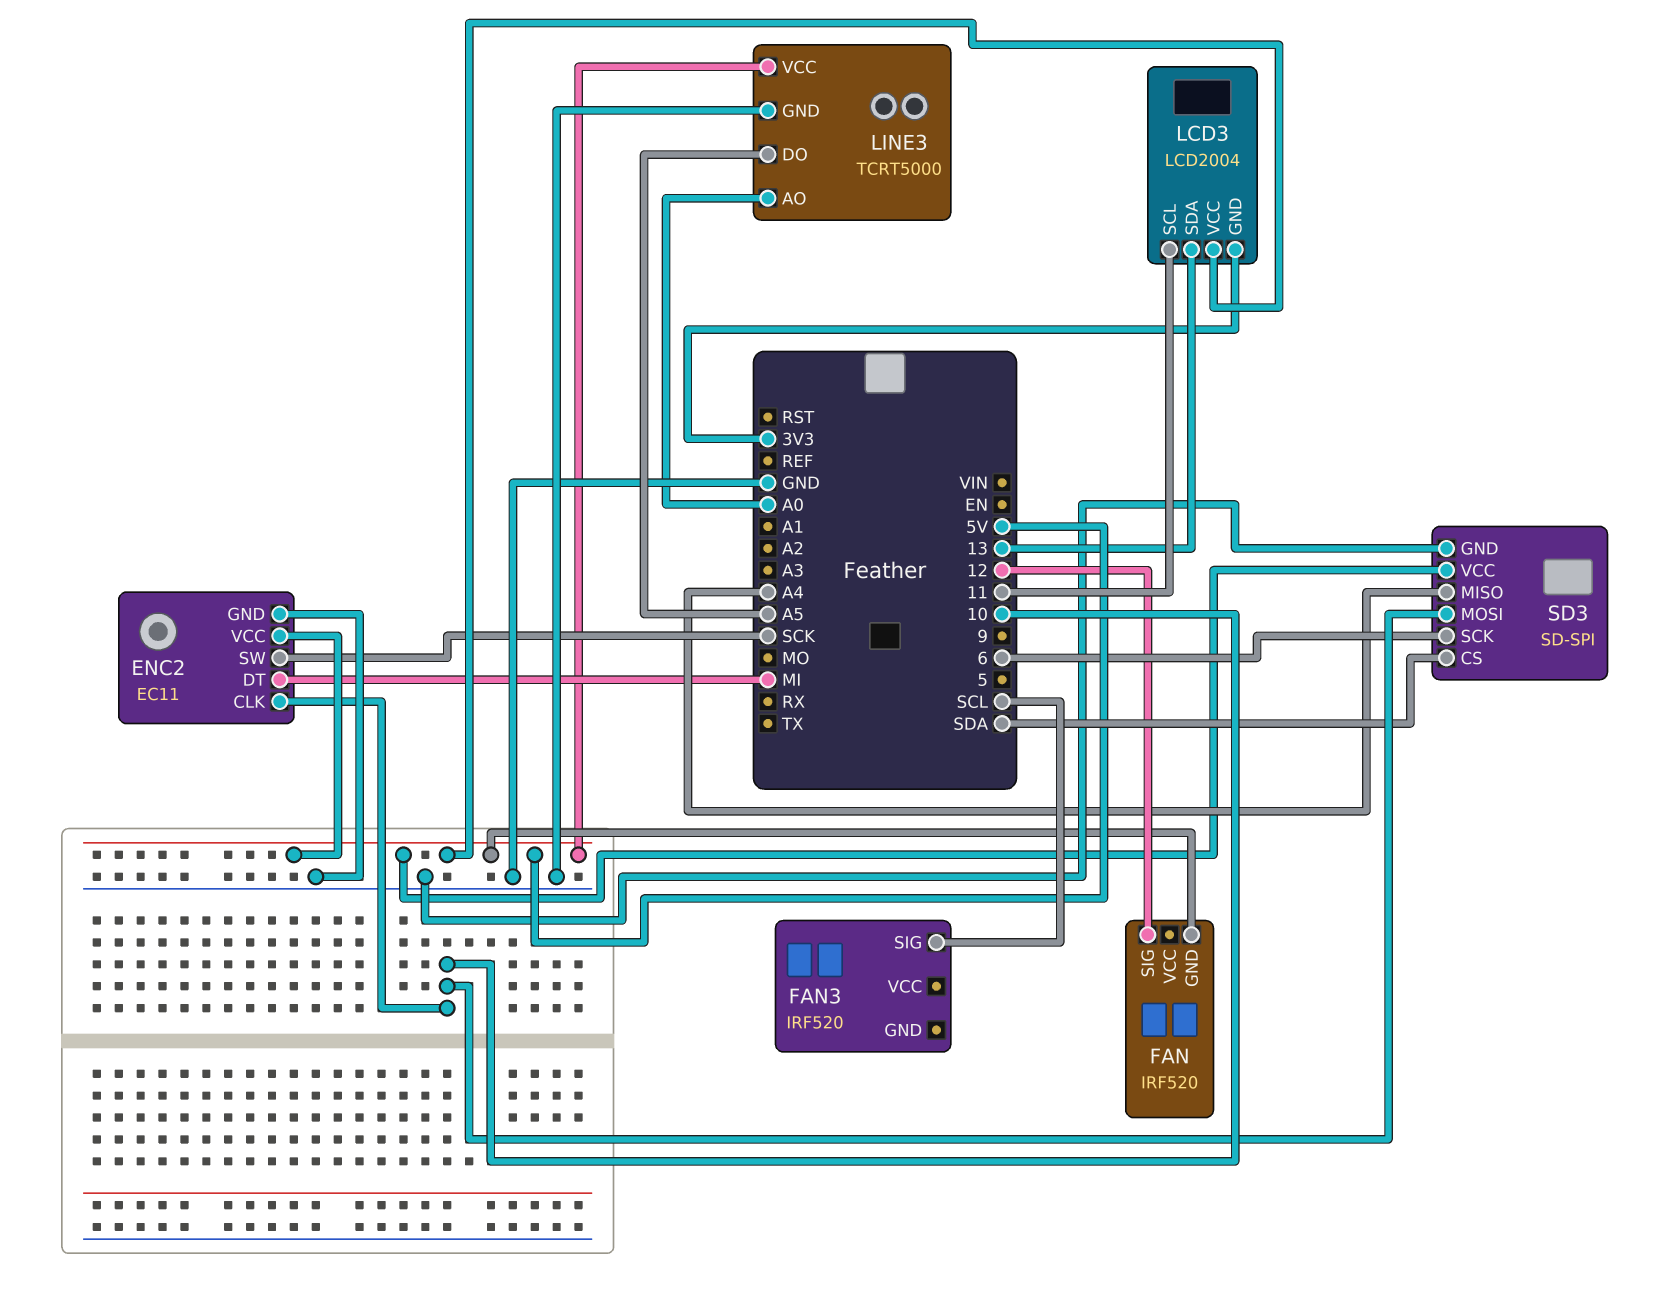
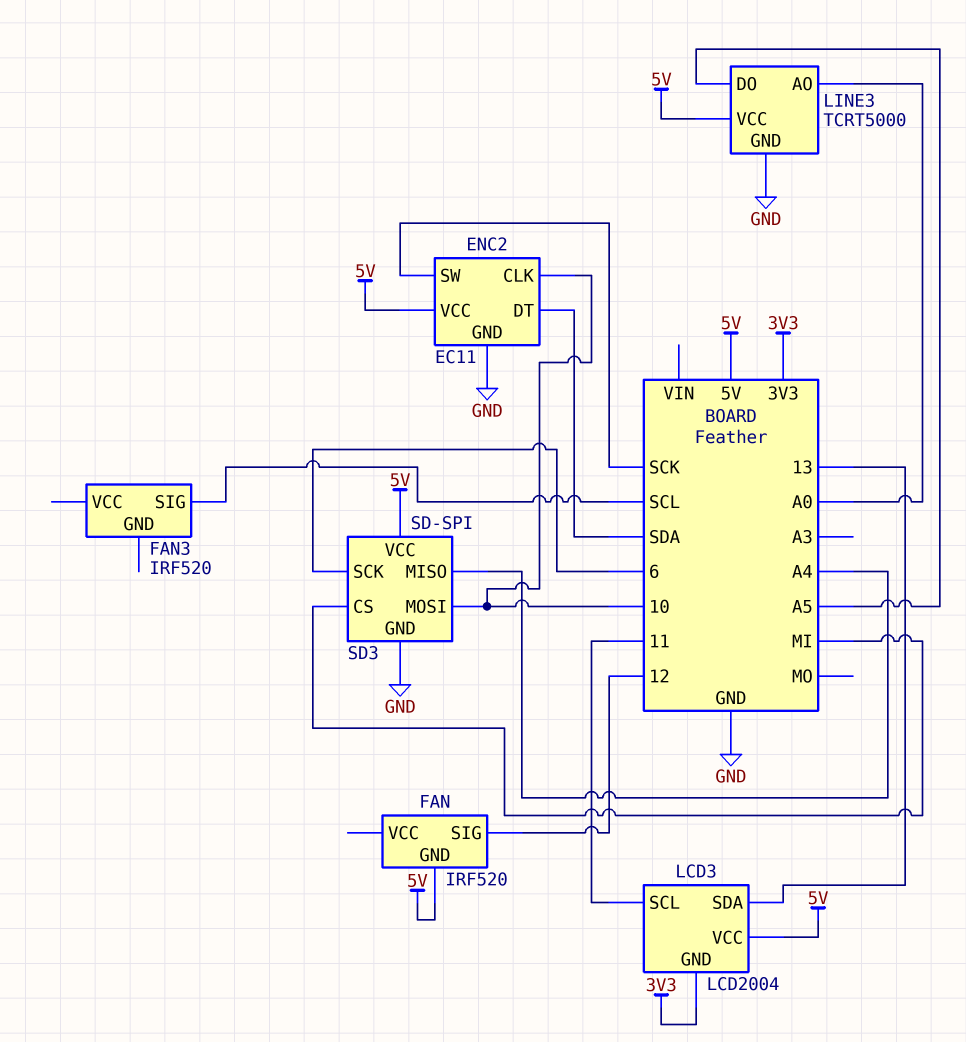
ENC2 pin DT: MI -> SDA
SD3 pin CS: SDA -> MI

